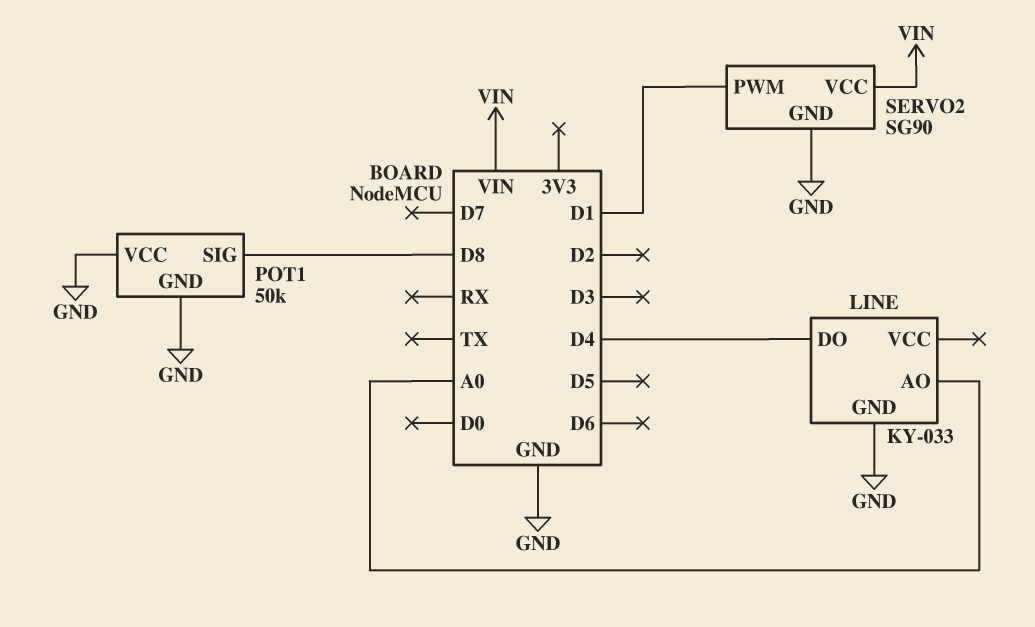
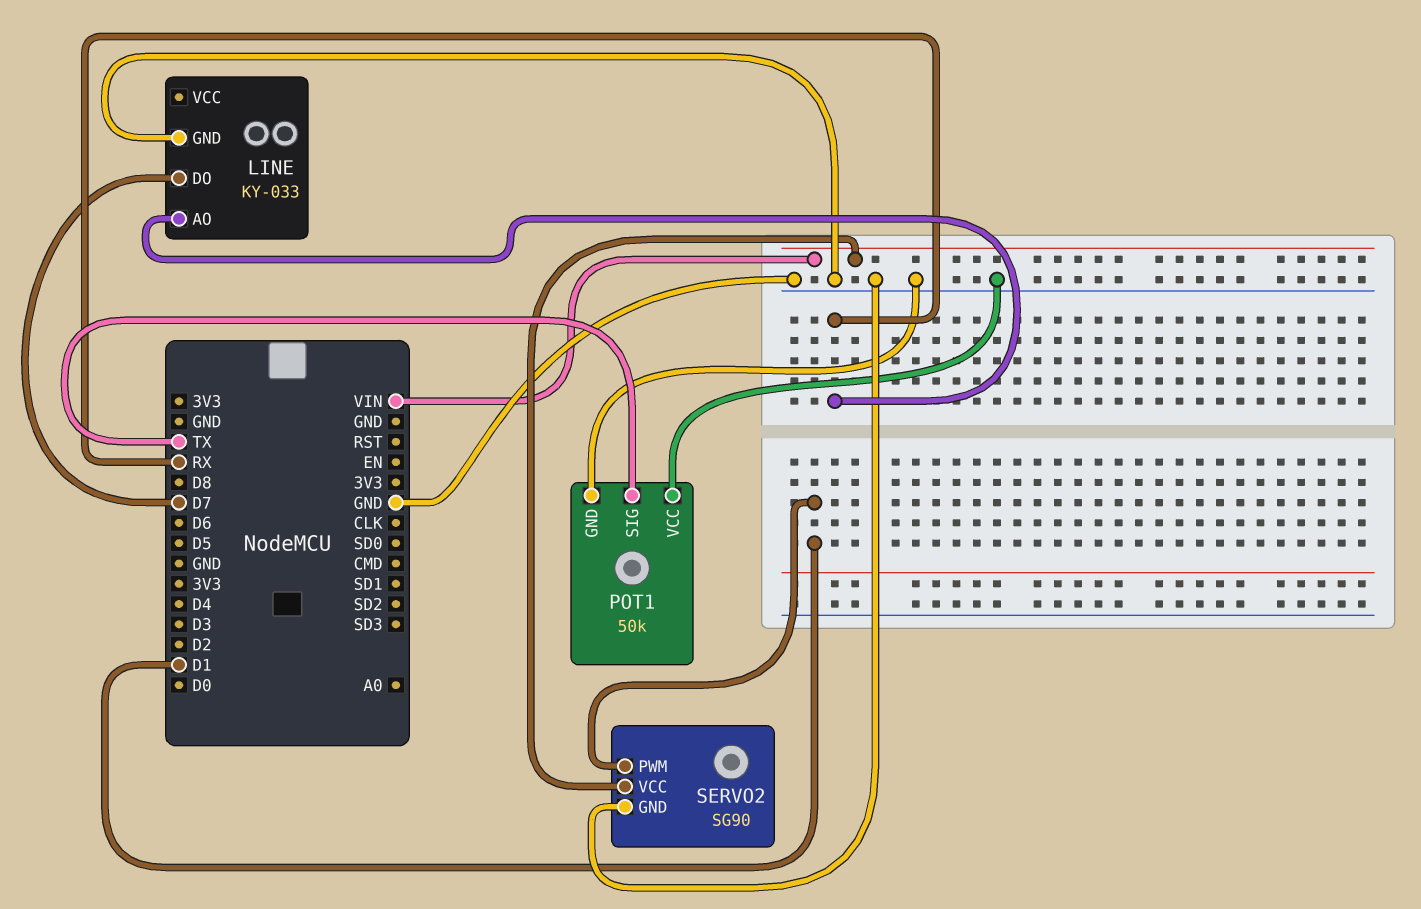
LINE pin AO: A0 -> RX
LINE pin DO: D4 -> D7
POT1 pin SIG: D8 -> TX

